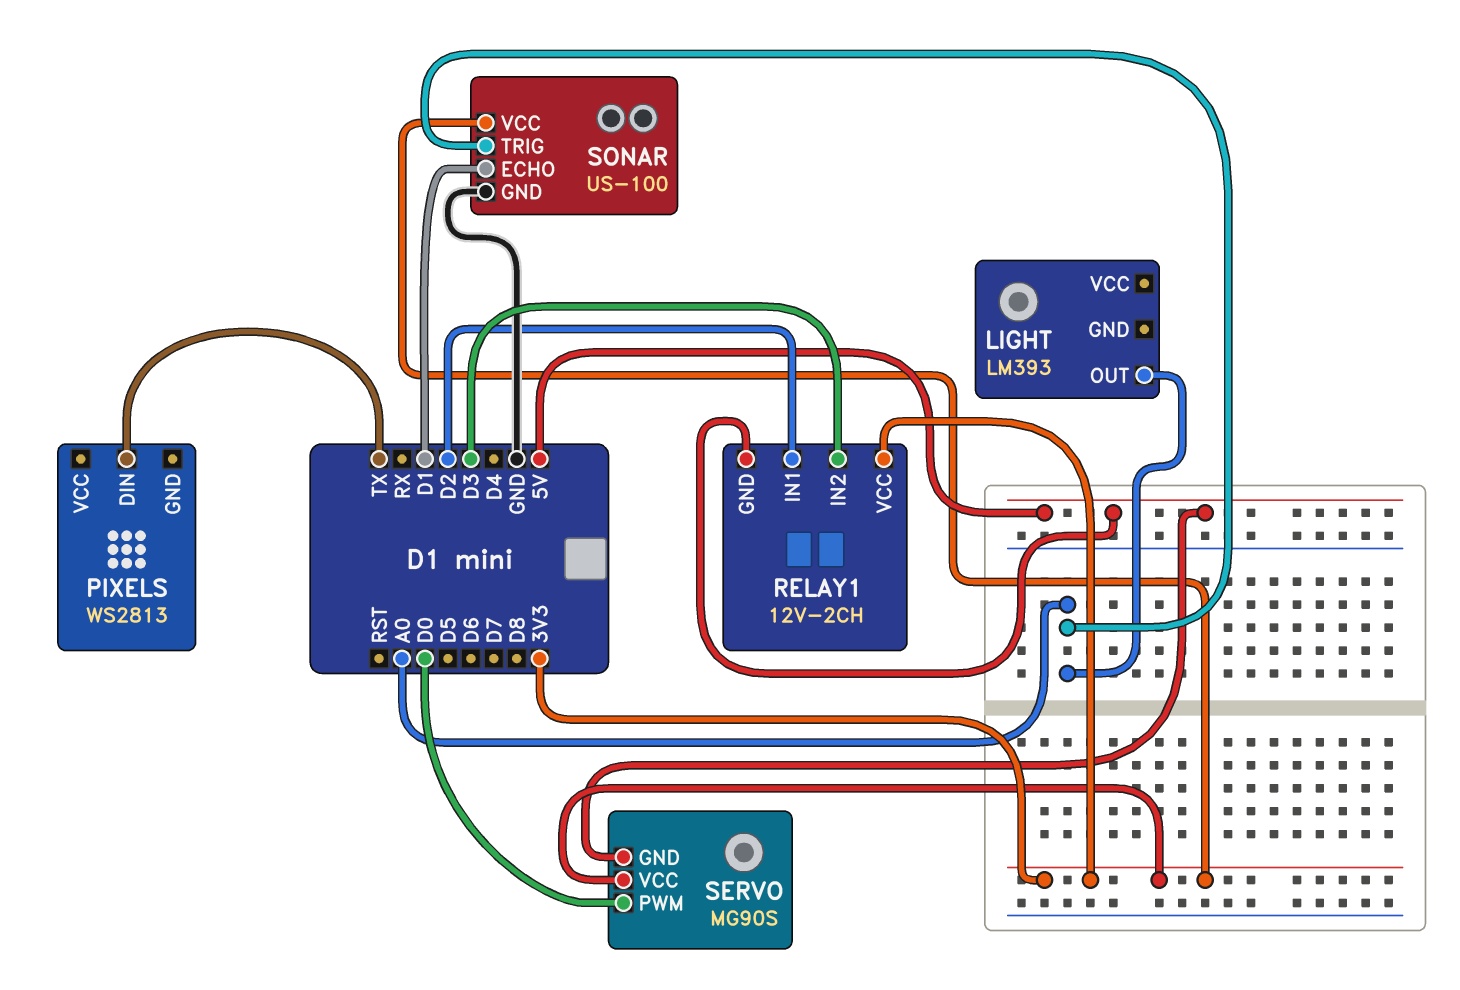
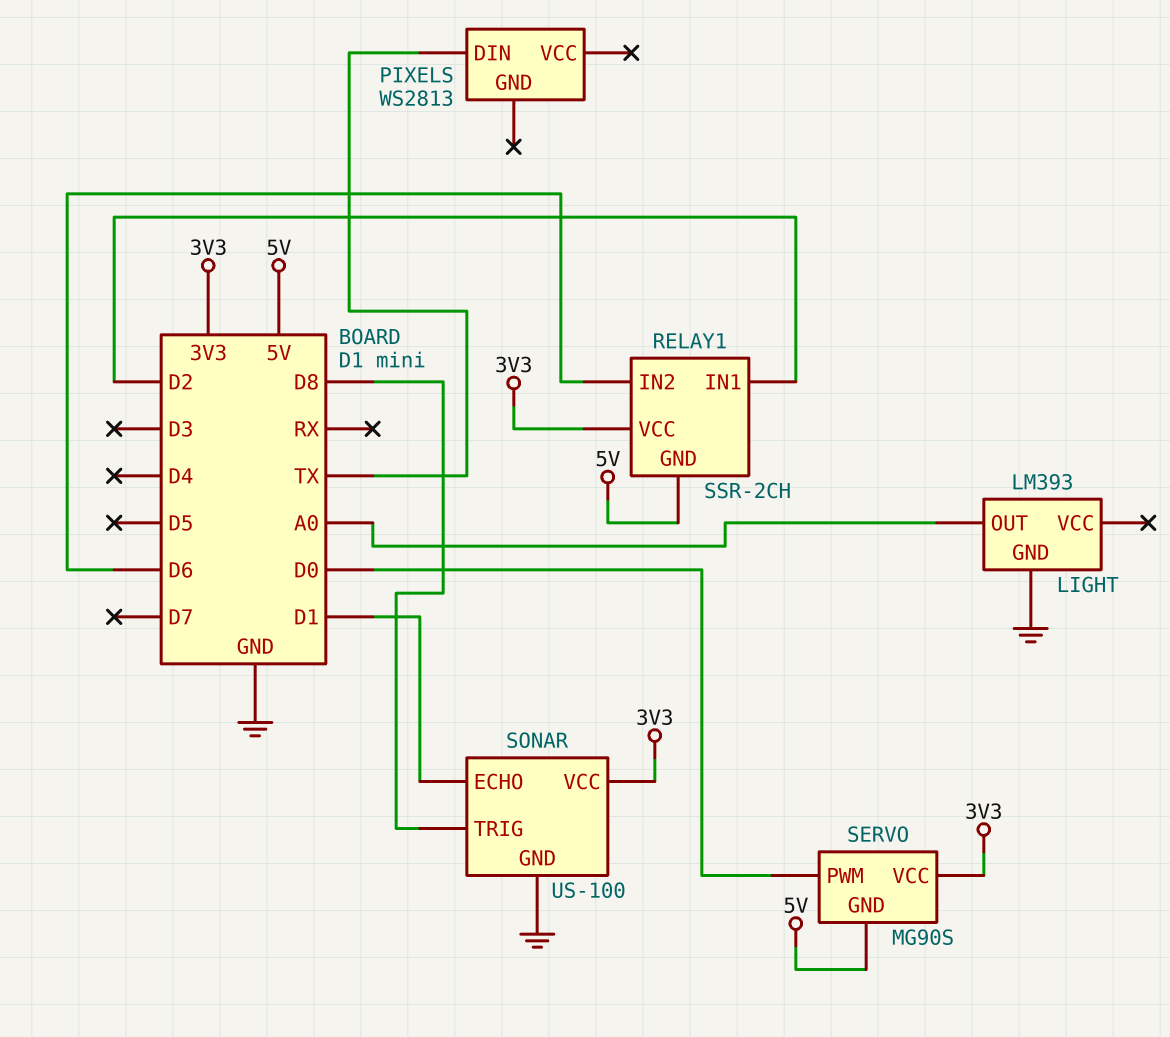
LIGHT pin GND: none -> GND
RELAY1: 12V-2CH -> SSR-2CH
RELAY1 pin IN2: D3 -> D6
SONAR pin TRIG: A0 -> D8

